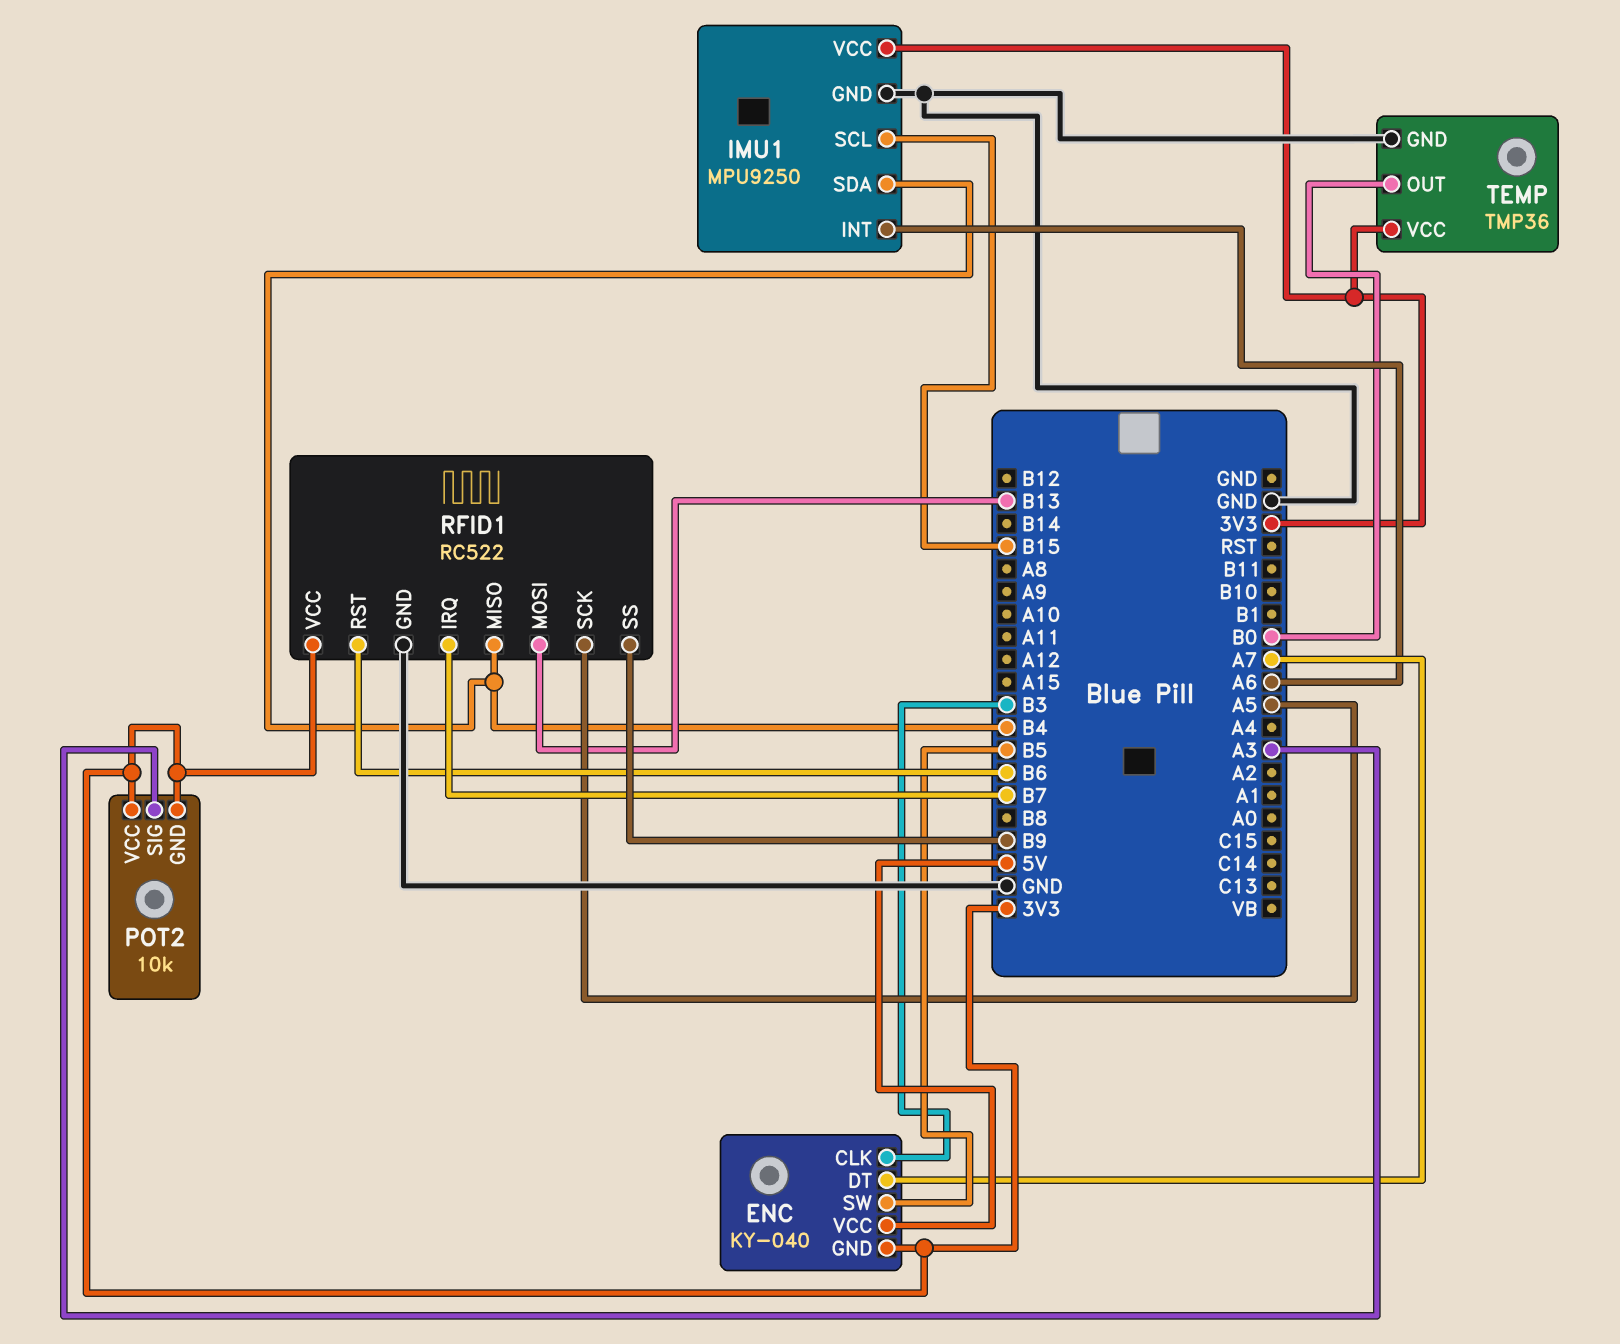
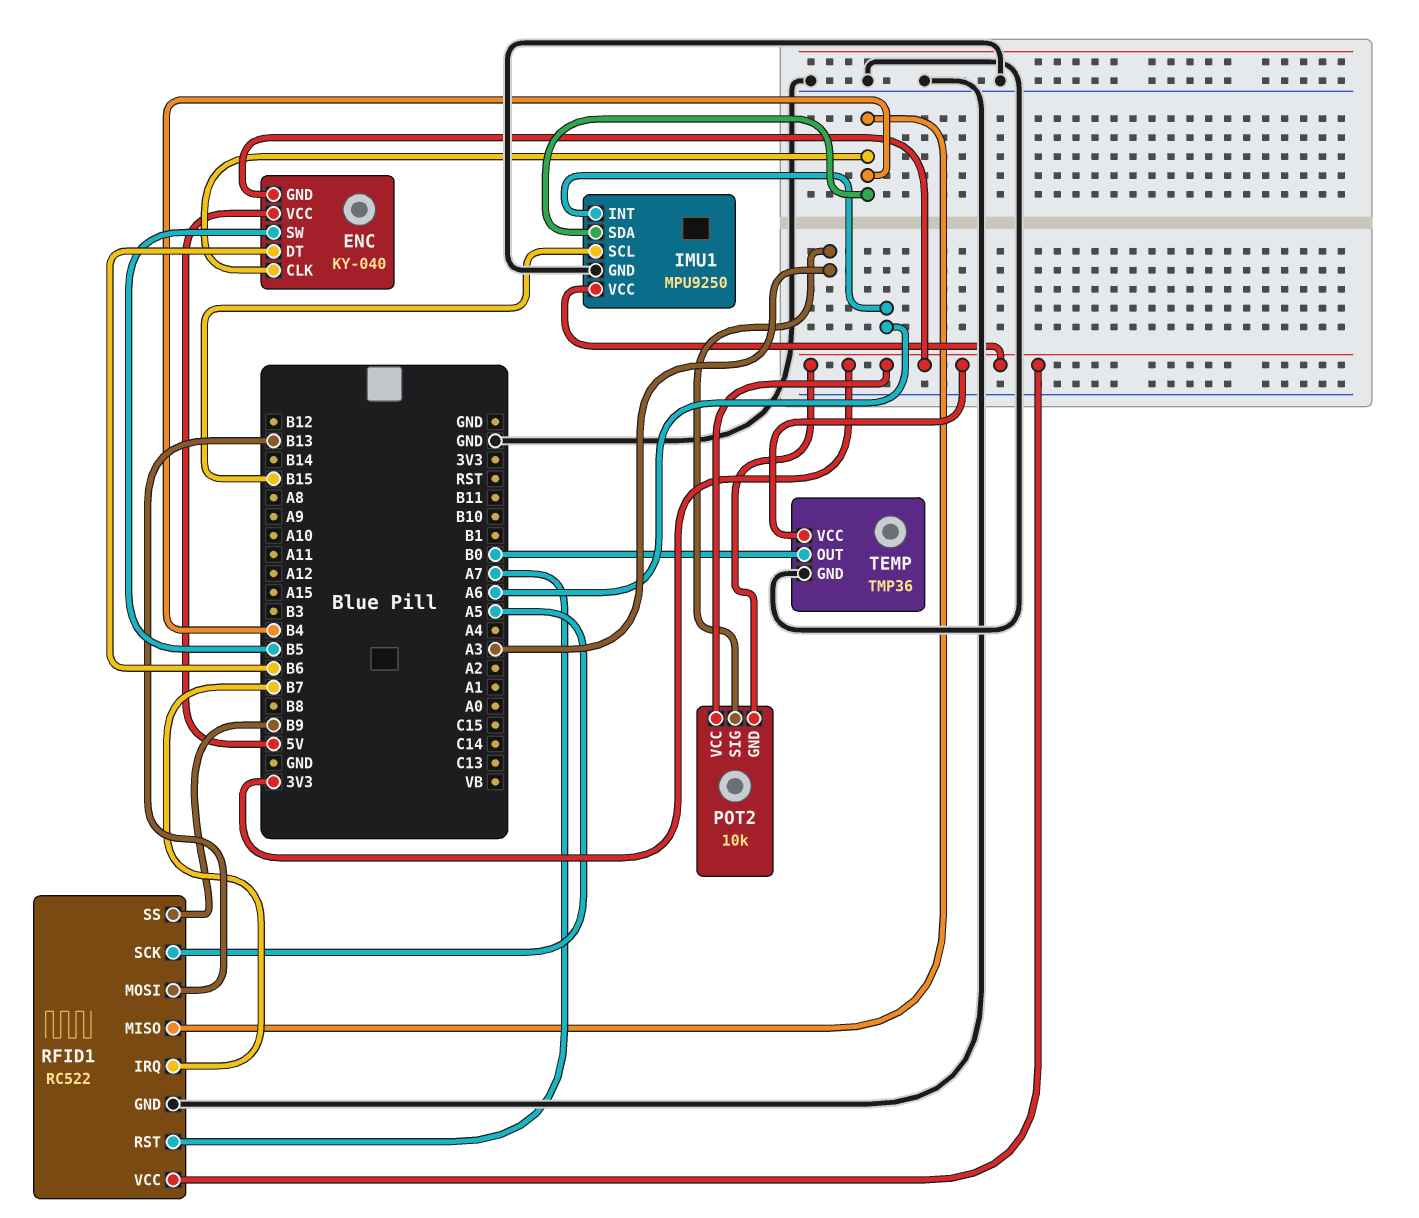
ENC pin CLK: B3 -> B4
ENC pin DT: A7 -> B6
RFID1 pin RST: B6 -> A7

